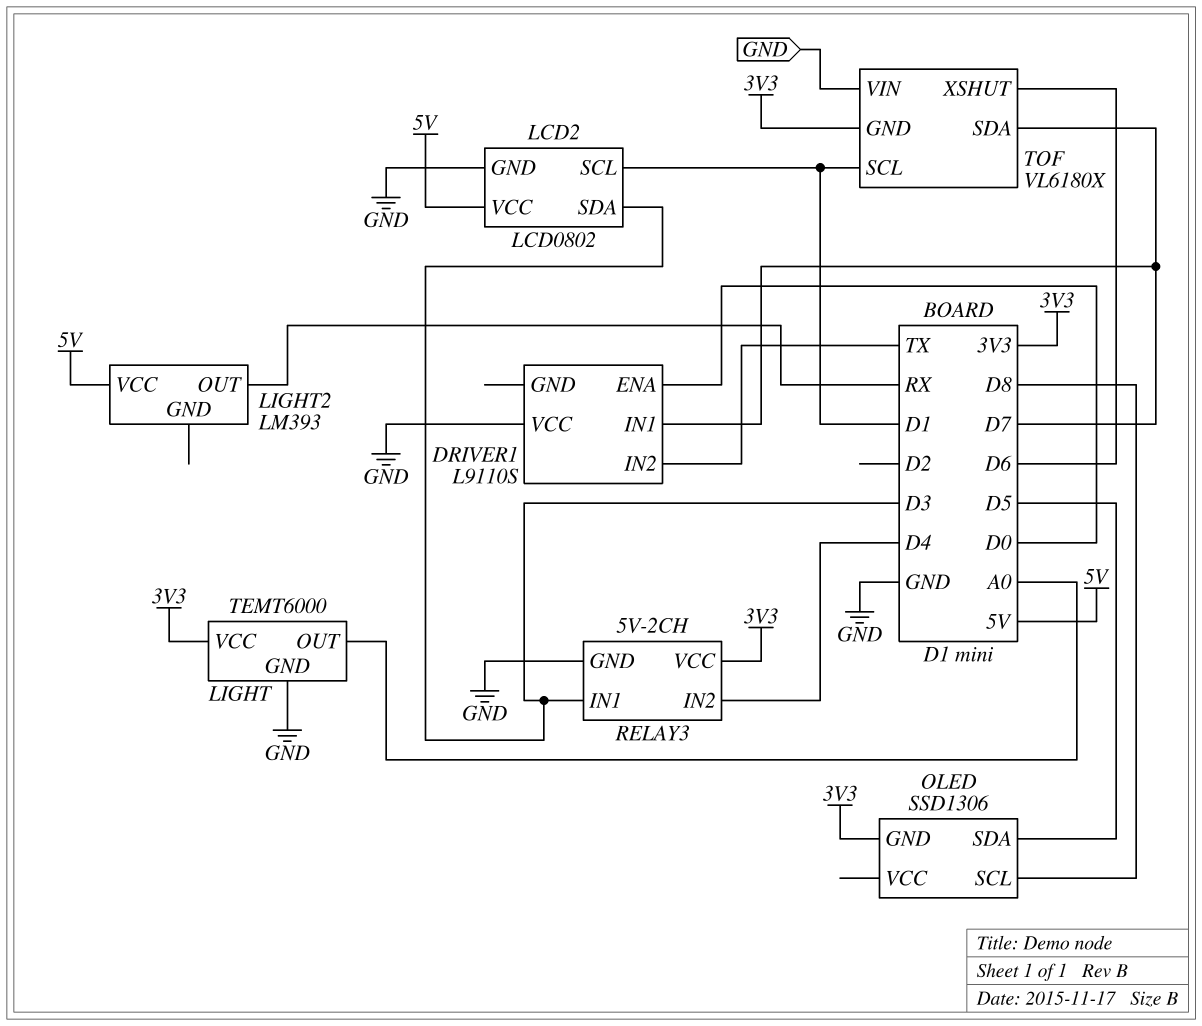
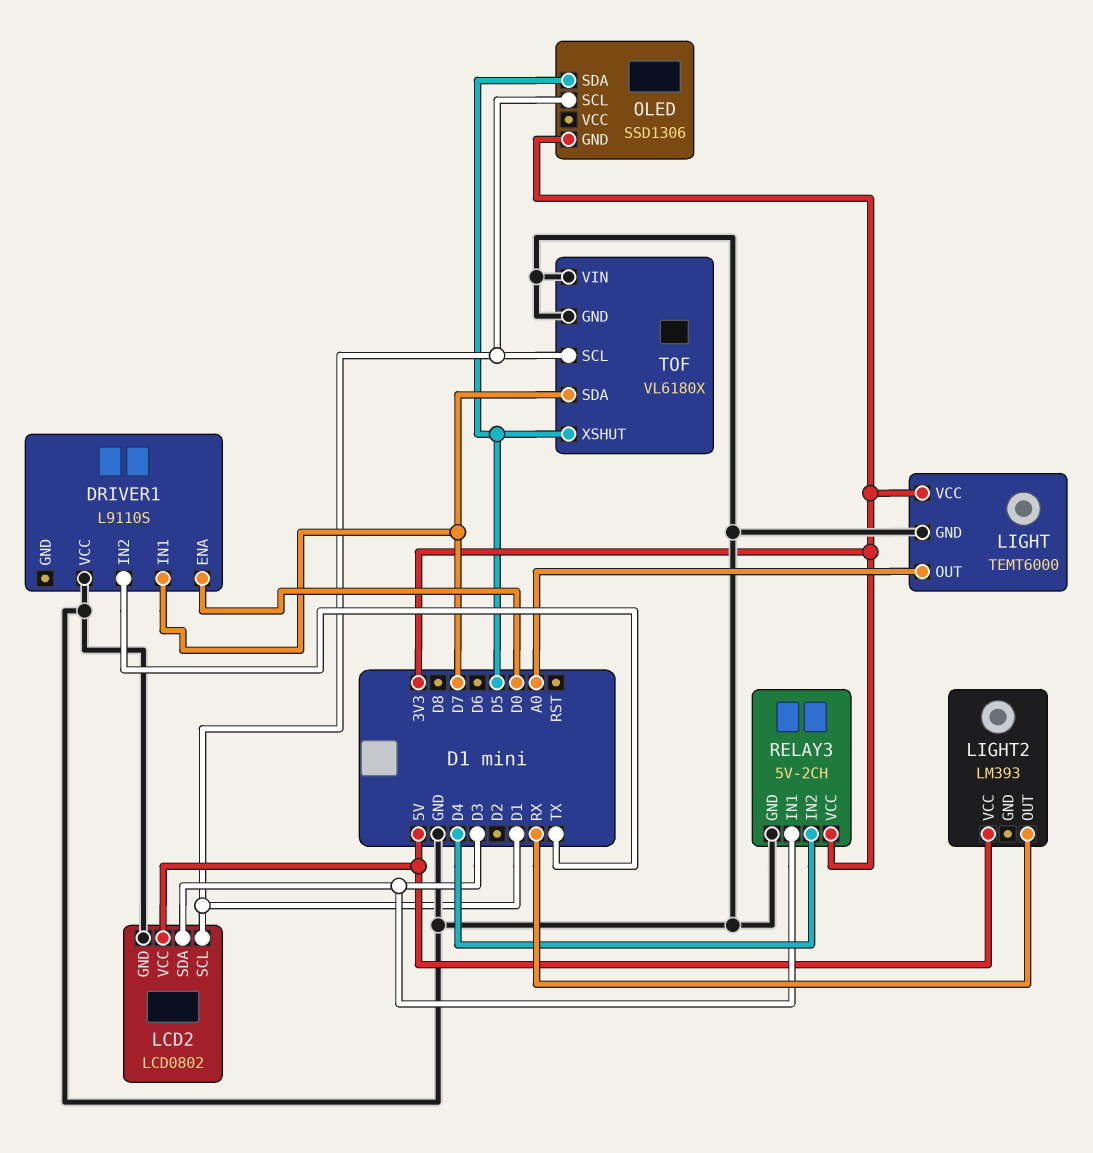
OLED pin SCL: D8 -> D1
TOF pin GND: 3V3 -> GND
TOF pin XSHUT: D6 -> D5

